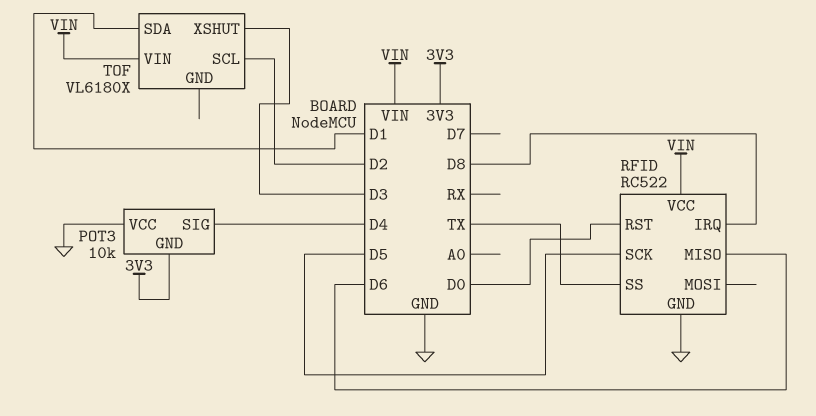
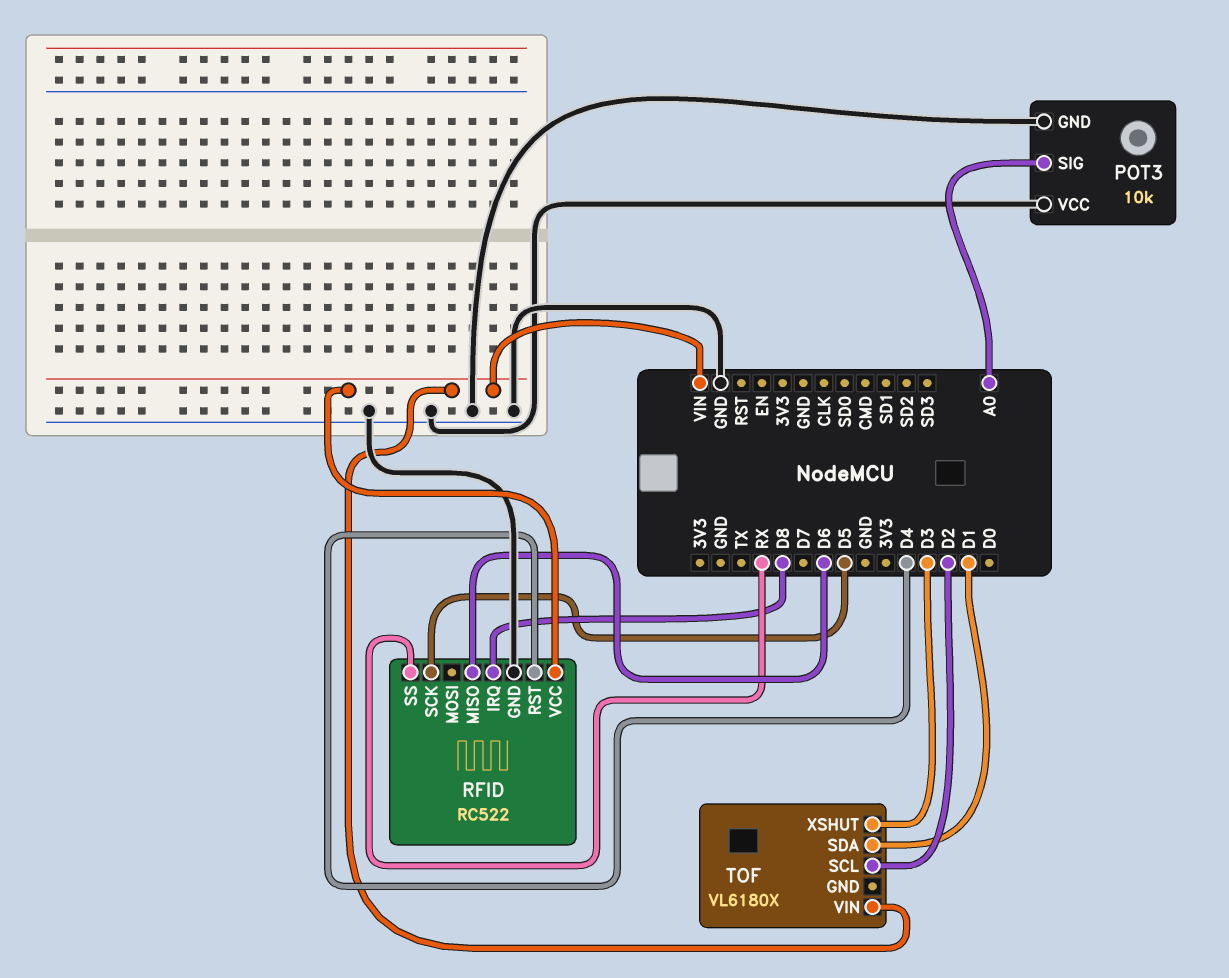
POT3 pin GND: 3V3 -> GND
POT3 pin SIG: D4 -> A0
RFID pin RST: D0 -> D4
RFID pin SS: TX -> RX

